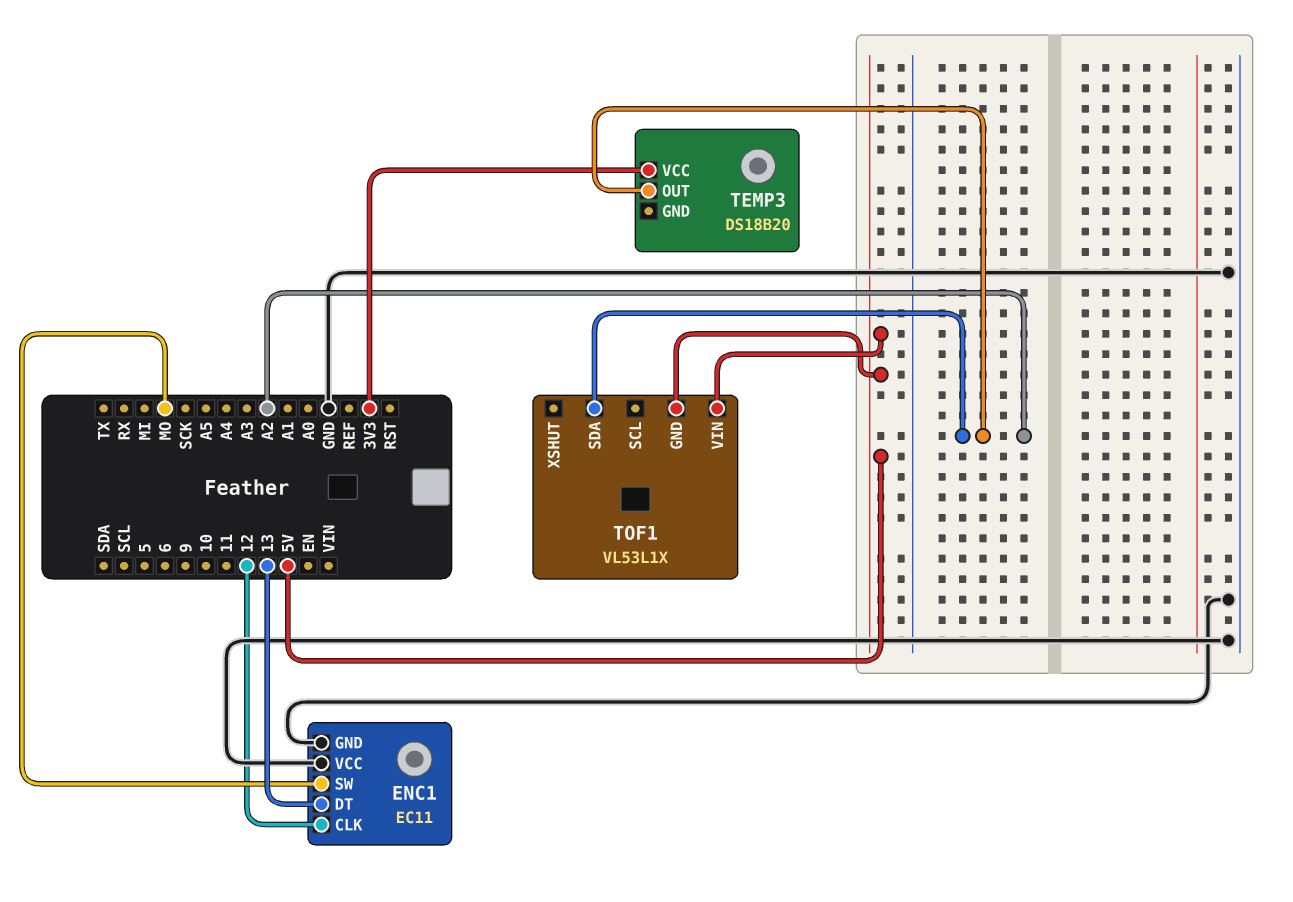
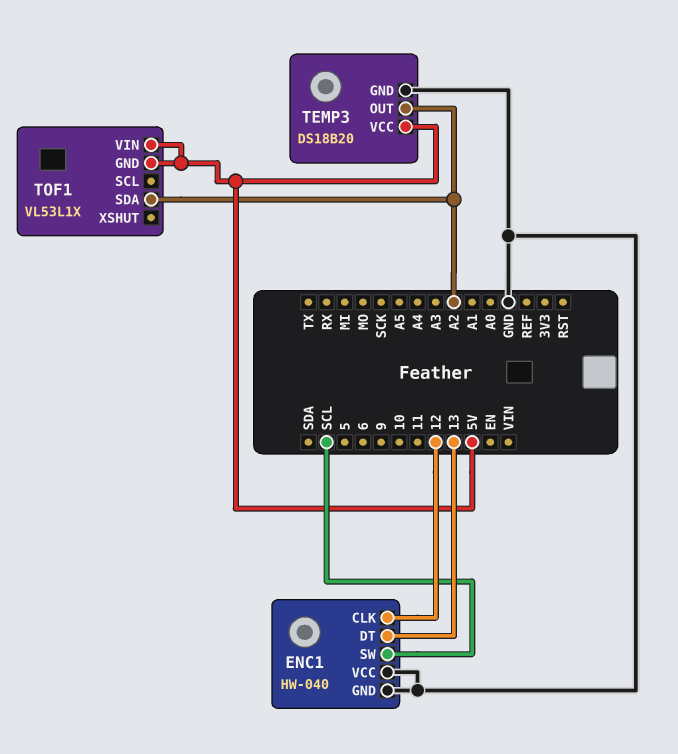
ENC1: EC11 -> HW-040
ENC1 pin SW: MO -> SCL
TEMP3 pin GND: none -> GND
TEMP3 pin VCC: 3V3 -> 5V

